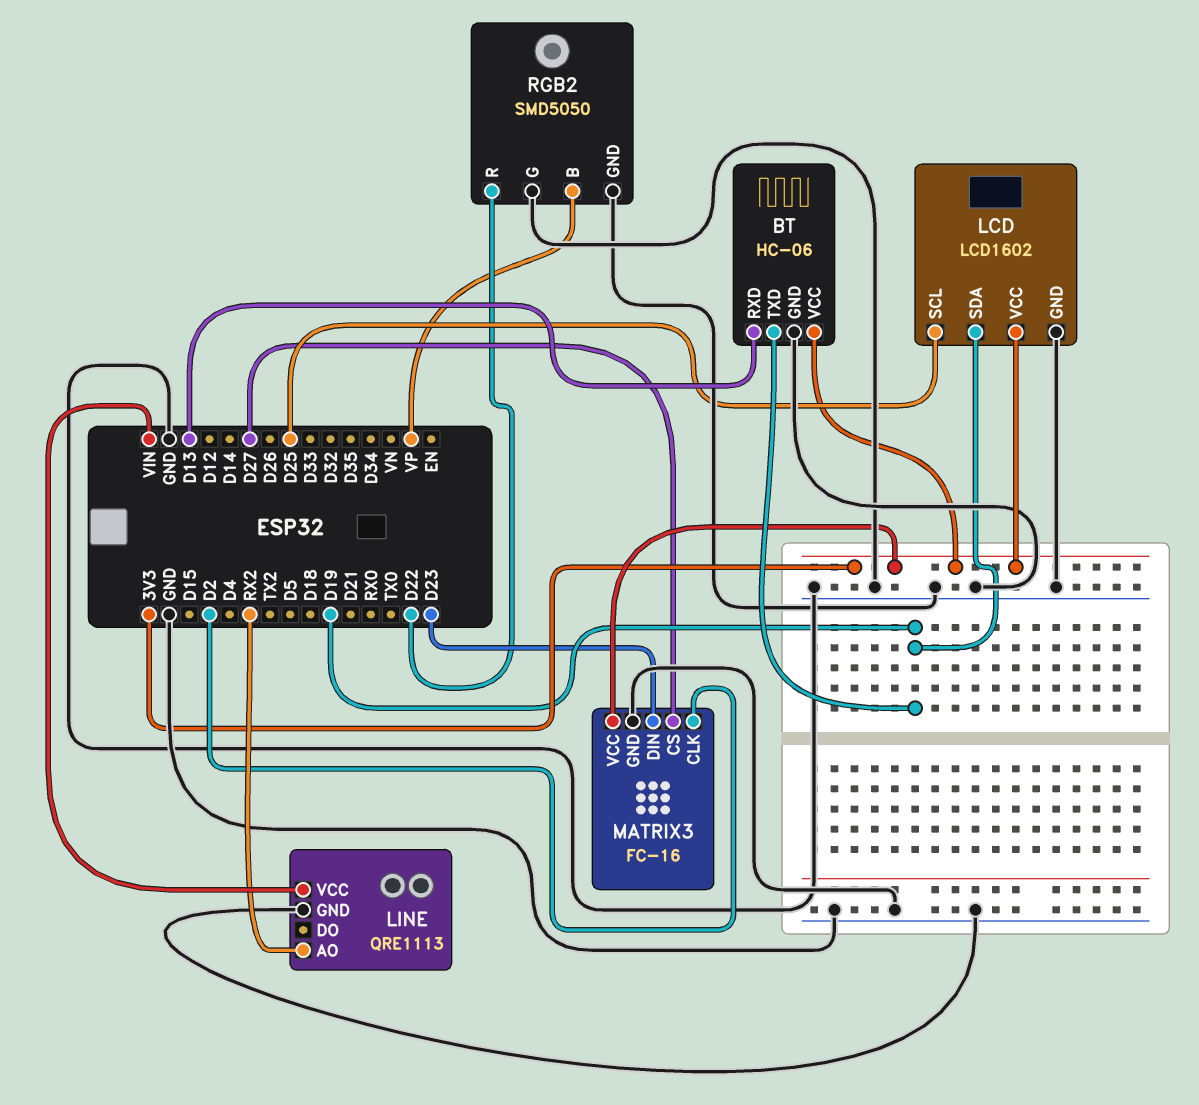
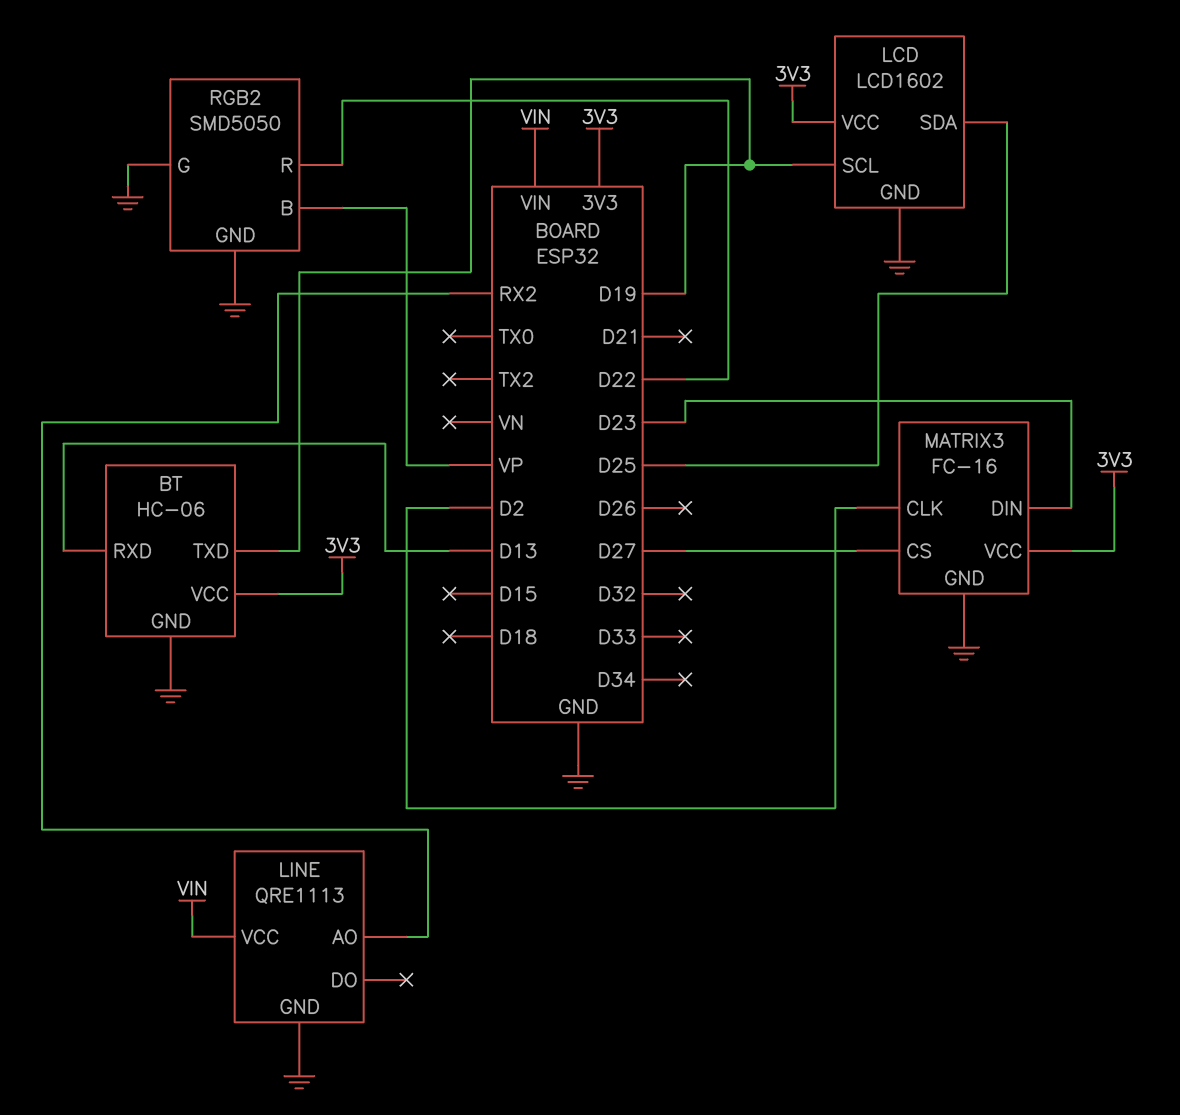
LCD pin SCL: D25 -> D19
LCD pin SDA: D19 -> D25

